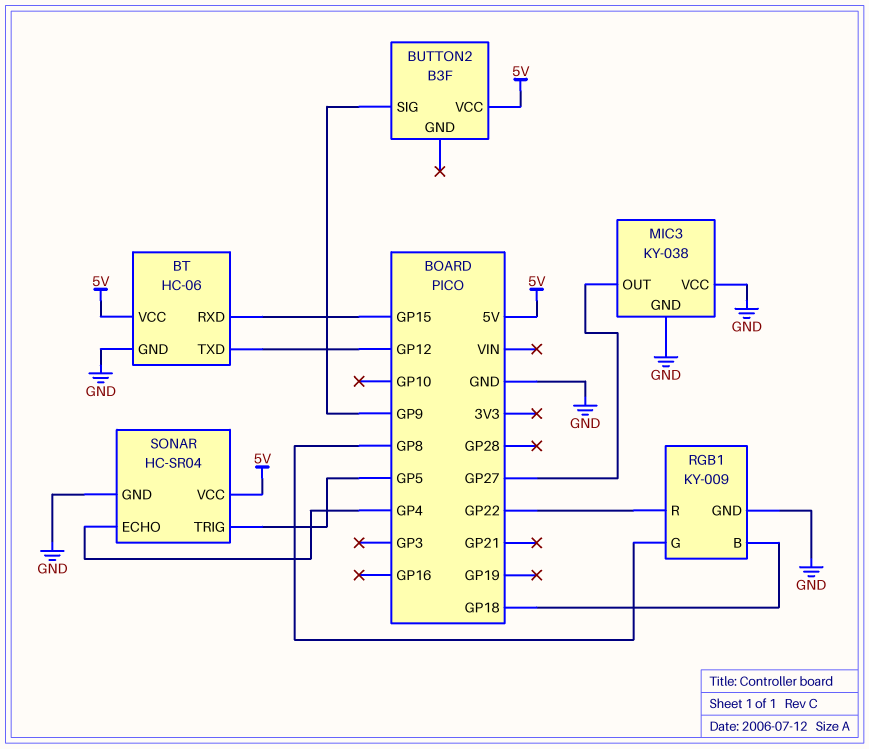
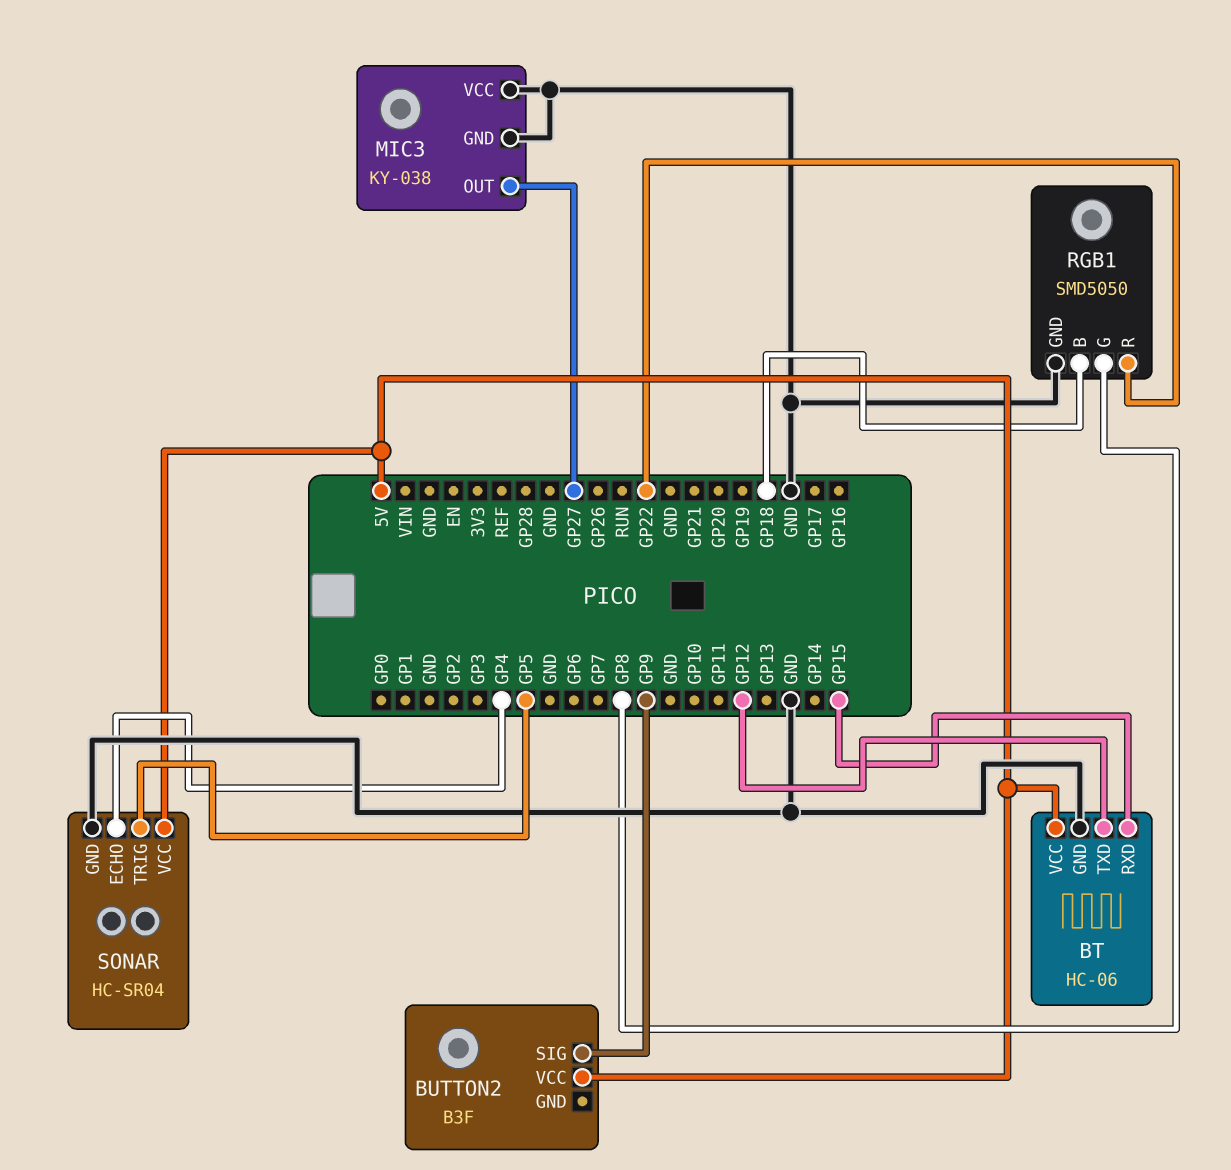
RGB1: KY-009 -> SMD5050

